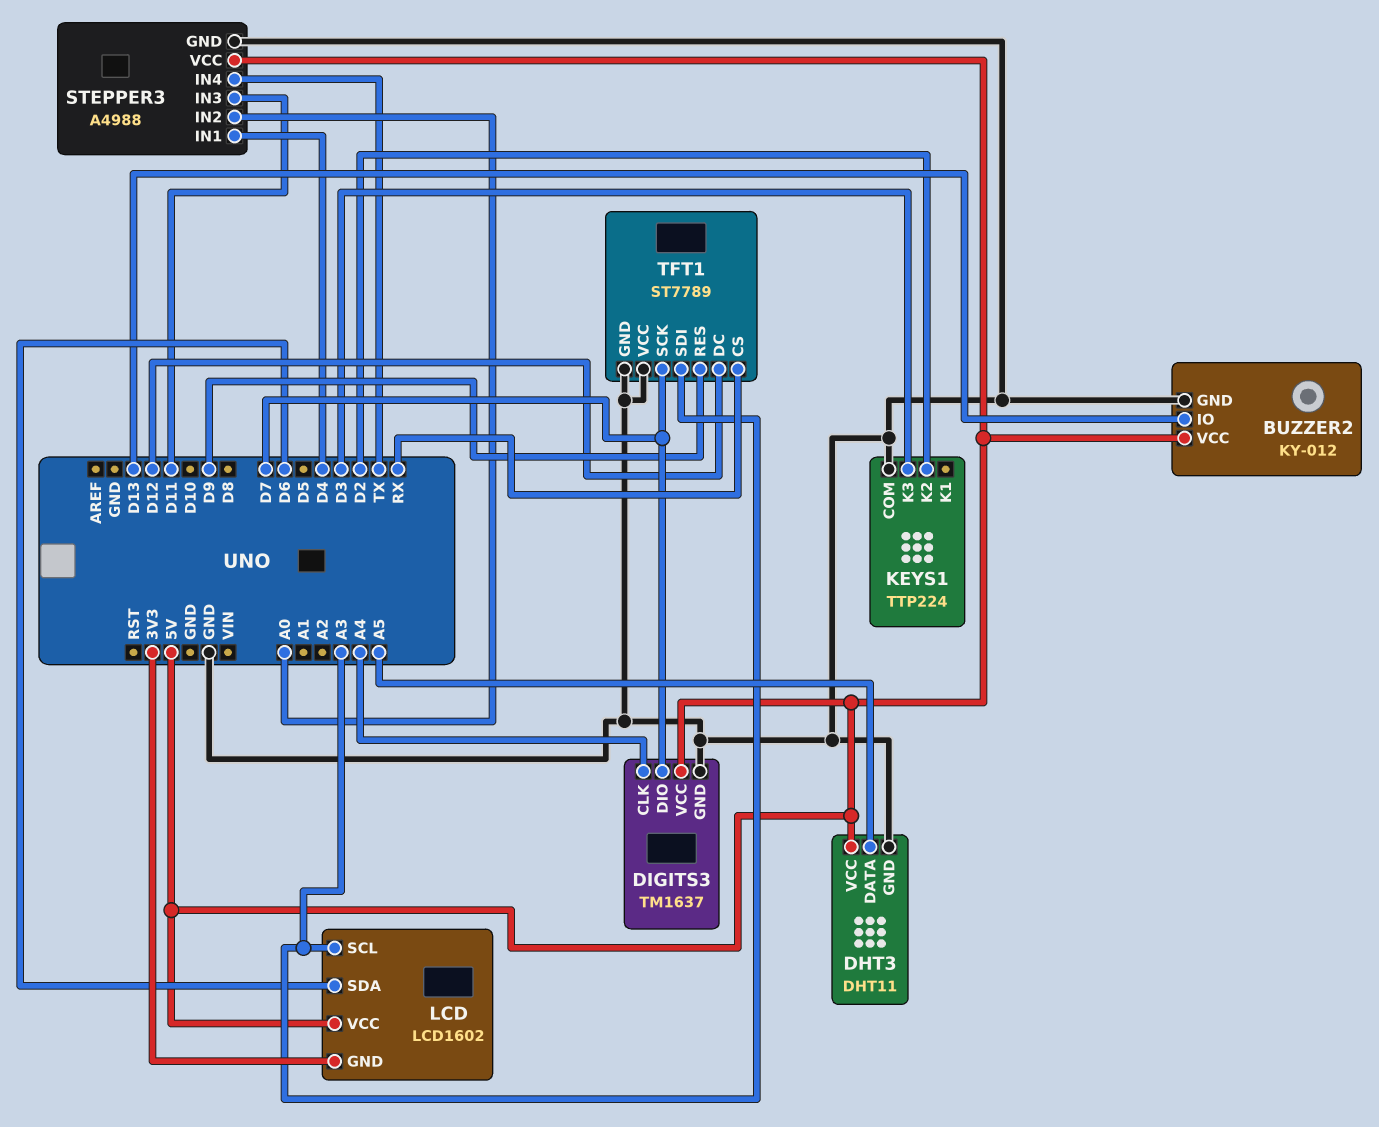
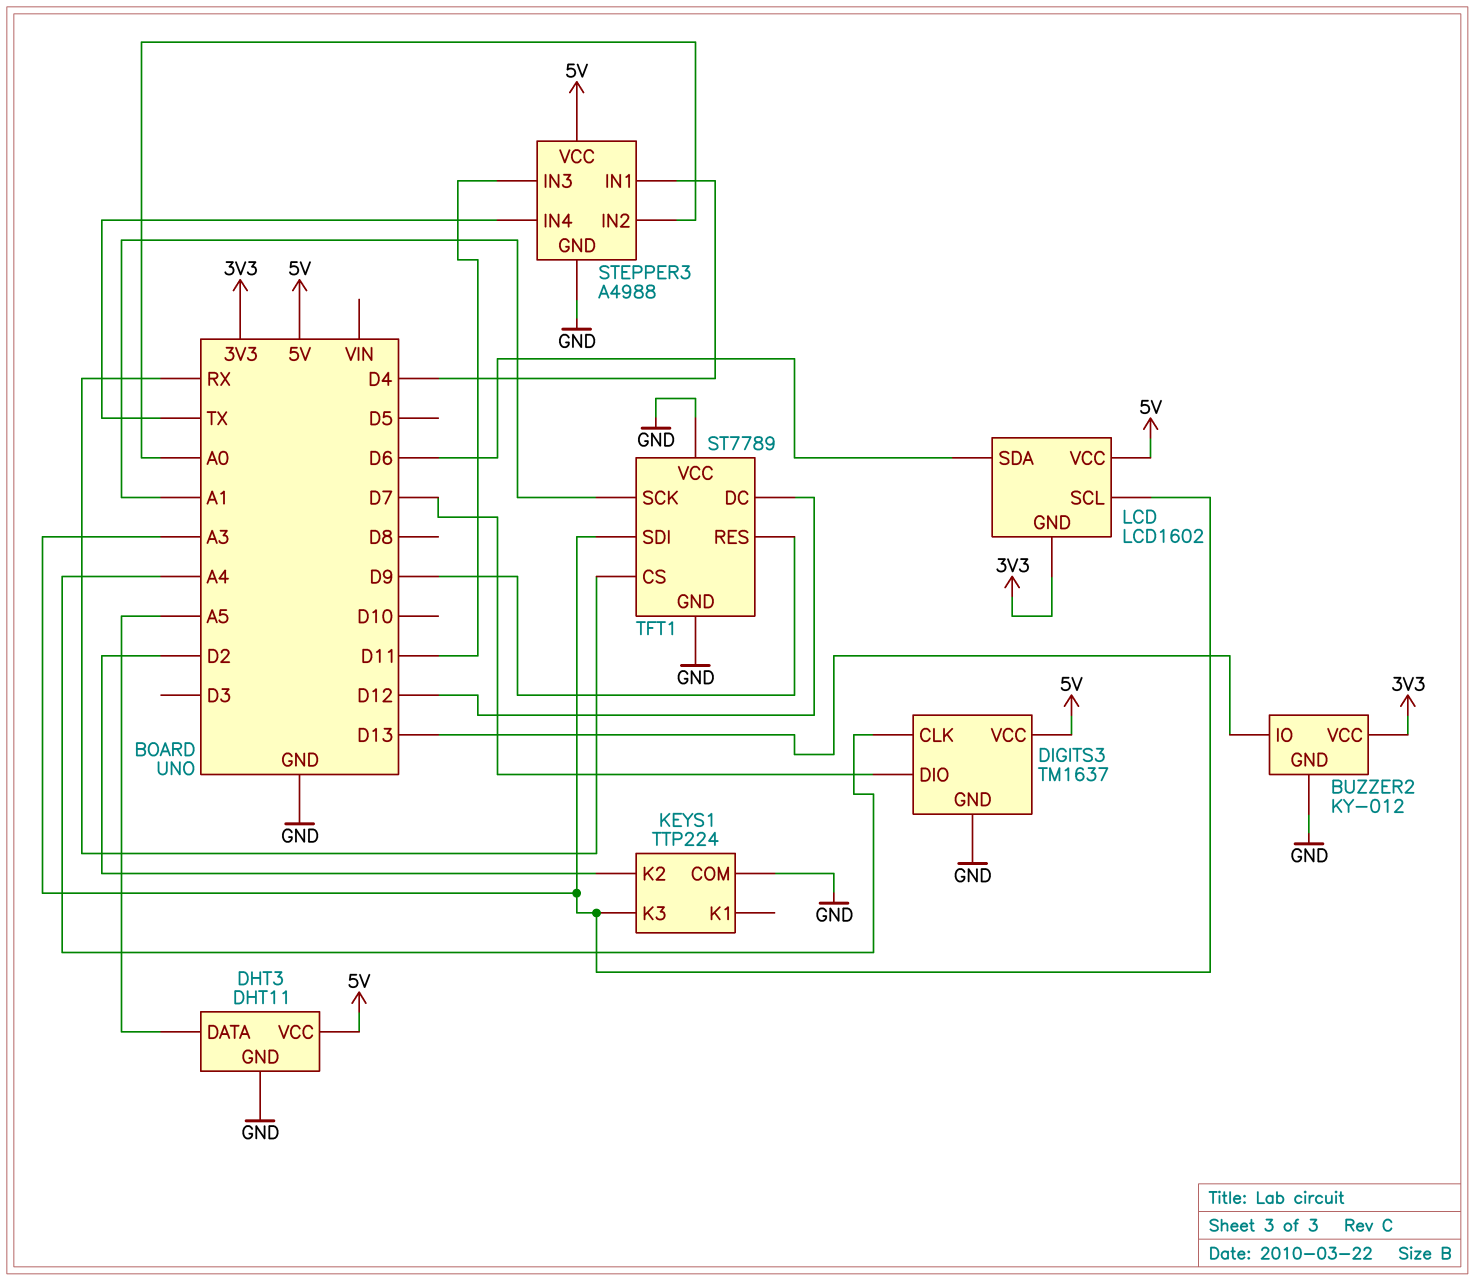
BUZZER2 pin VCC: 5V -> 3V3
KEYS1 pin K3: D3 -> A3
TFT1 pin SCK: D7 -> A1

